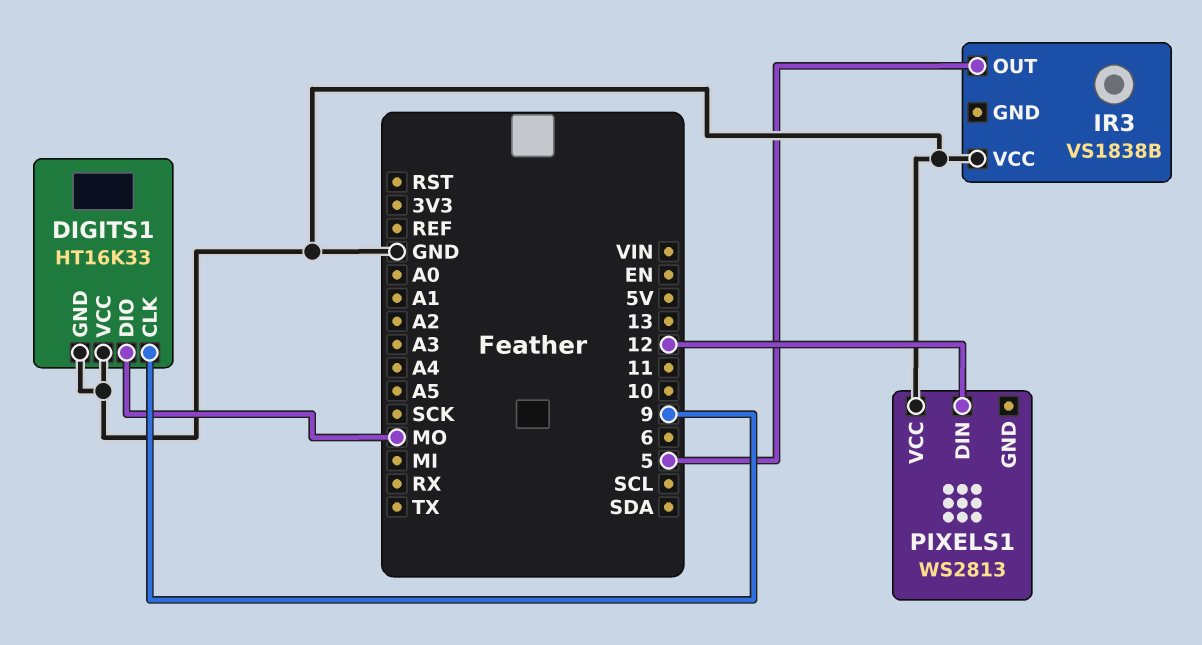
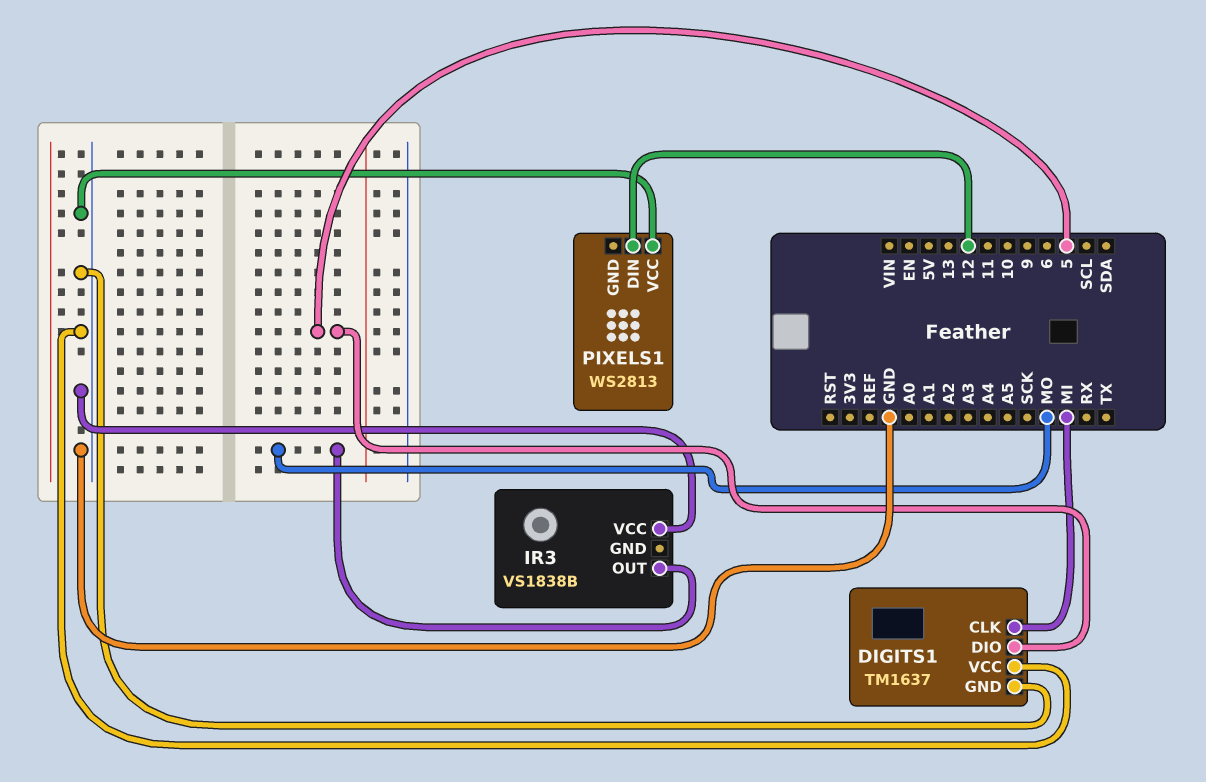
DIGITS1: HT16K33 -> TM1637
DIGITS1 pin CLK: 9 -> MI
DIGITS1 pin DIO: MO -> 5
IR3 pin OUT: 5 -> MO

